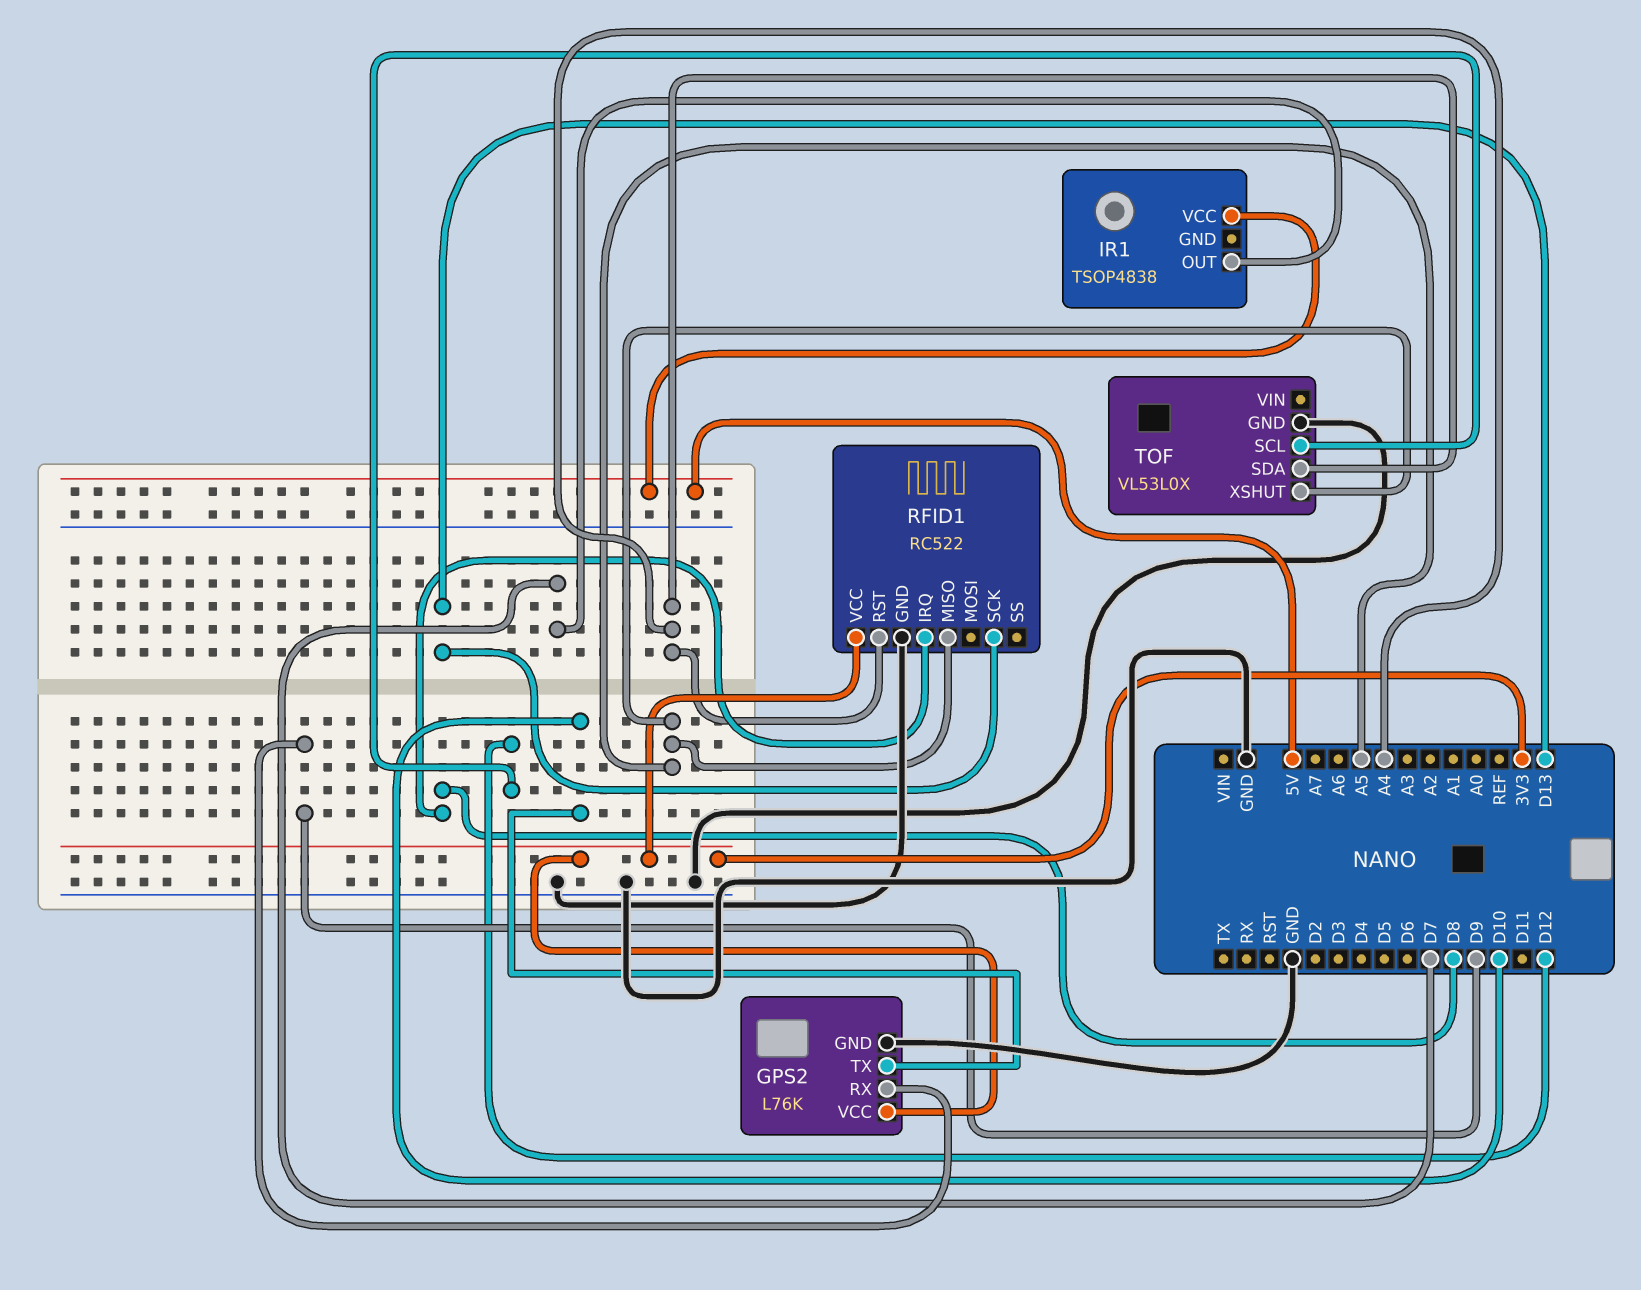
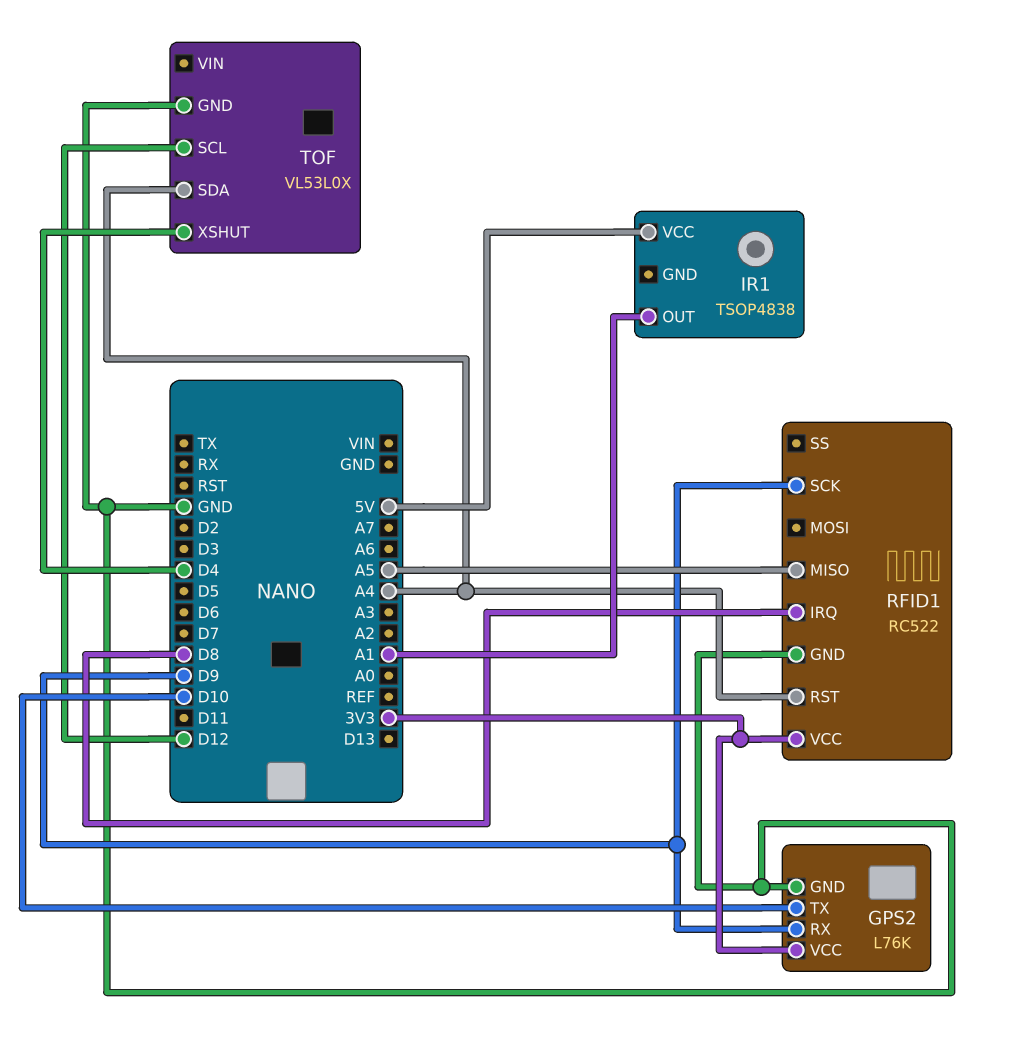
IR1 pin OUT: D7 -> A1
RFID1 pin SCK: D13 -> D9
TOF pin XSHUT: A5 -> D4

